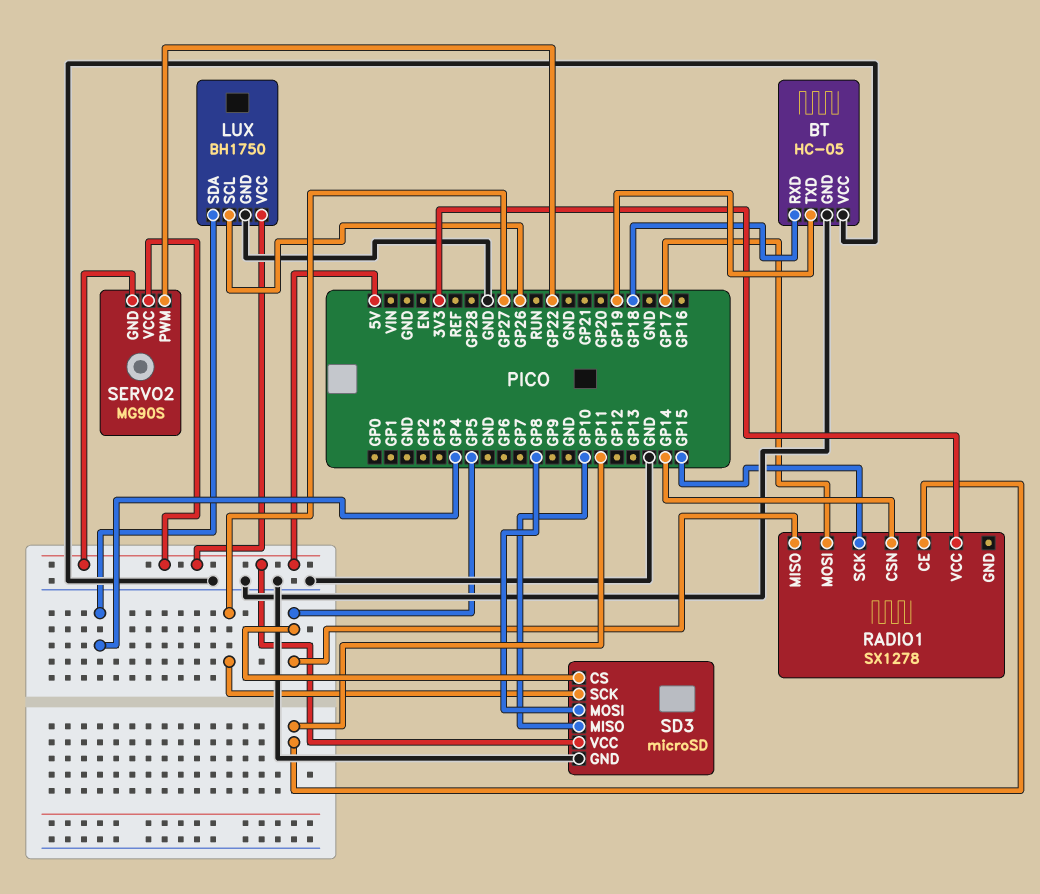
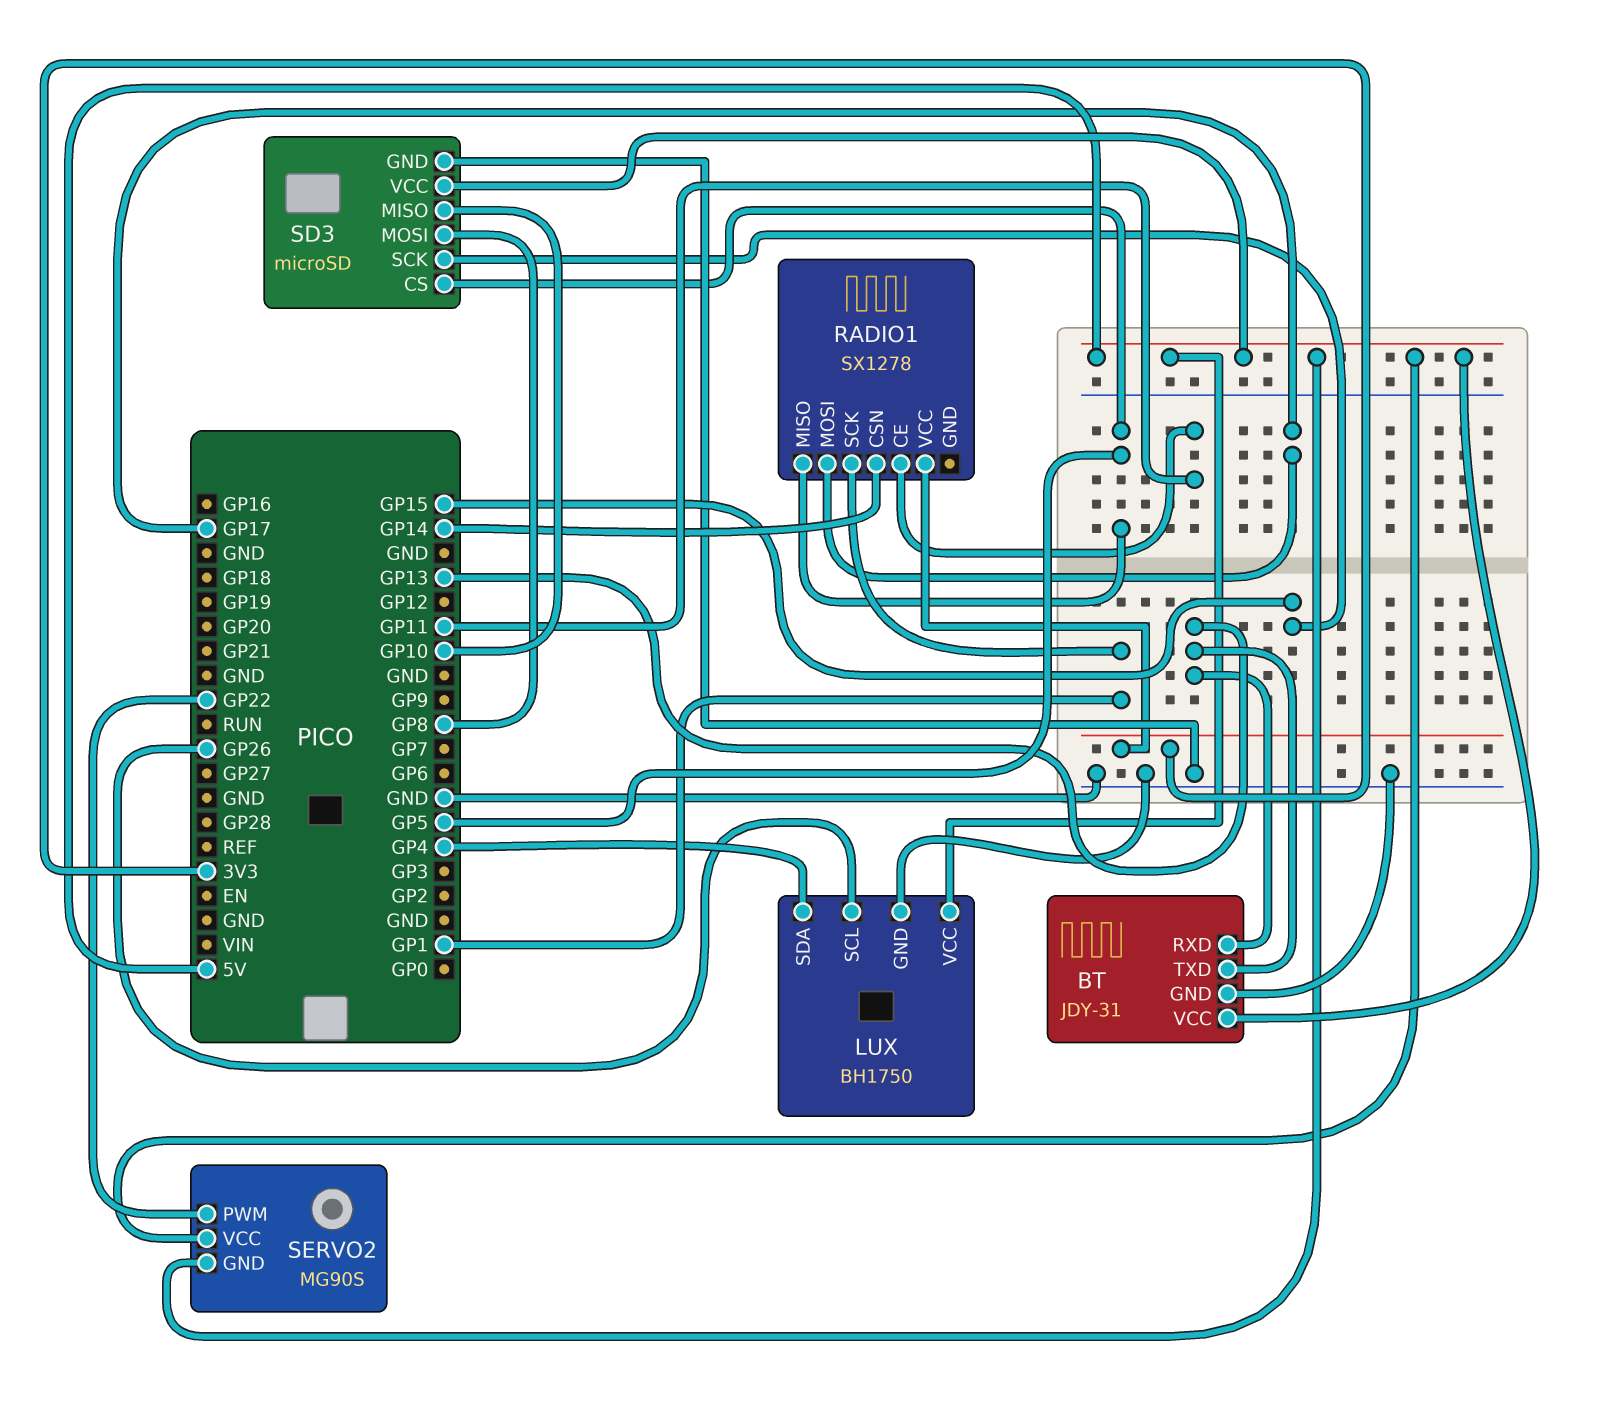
BT: HC-05 -> JDY-31
BT pin RXD: GP18 -> GP13
BT pin TXD: GP19 -> GP13
BT pin VCC: GND -> 5V
RADIO1 pin SCK: GP15 -> GP1
SD3 pin SCK: GP27 -> GP15

